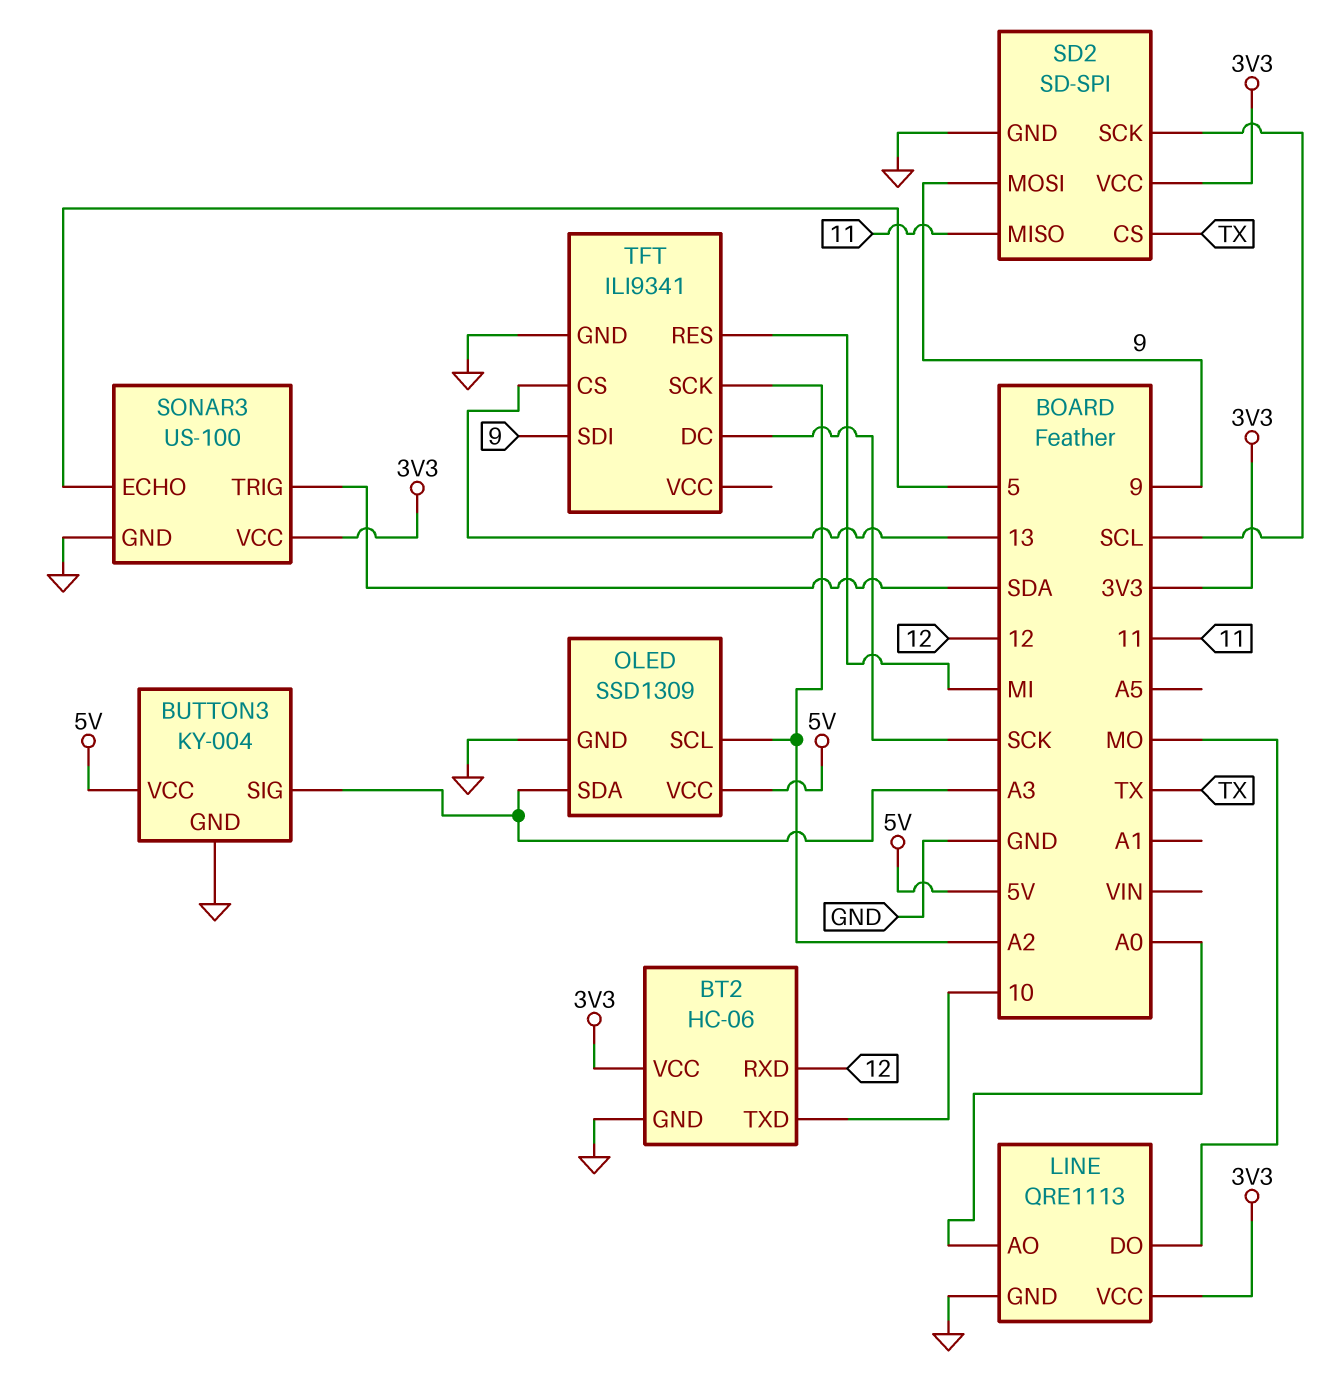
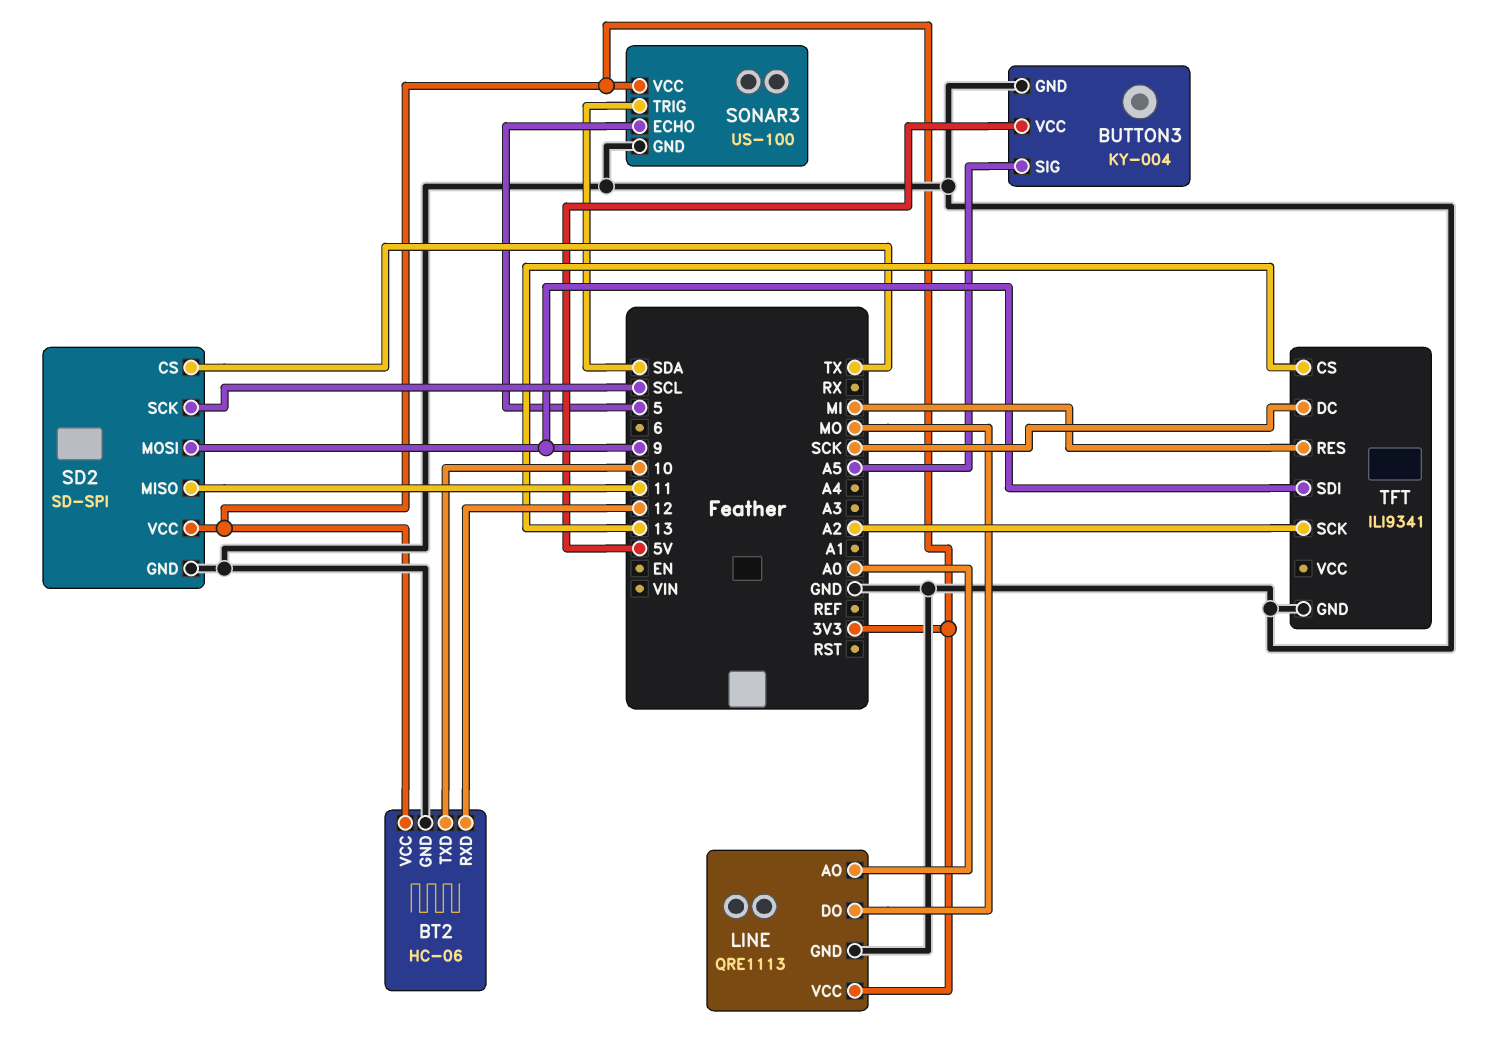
BUTTON3 pin SIG: A3 -> A5
OLED: SSD1309 -> none
OLED pin GND: GND -> none
OLED pin SCL: A2 -> none
OLED pin SDA: A3 -> none
OLED pin VCC: 5V -> none

